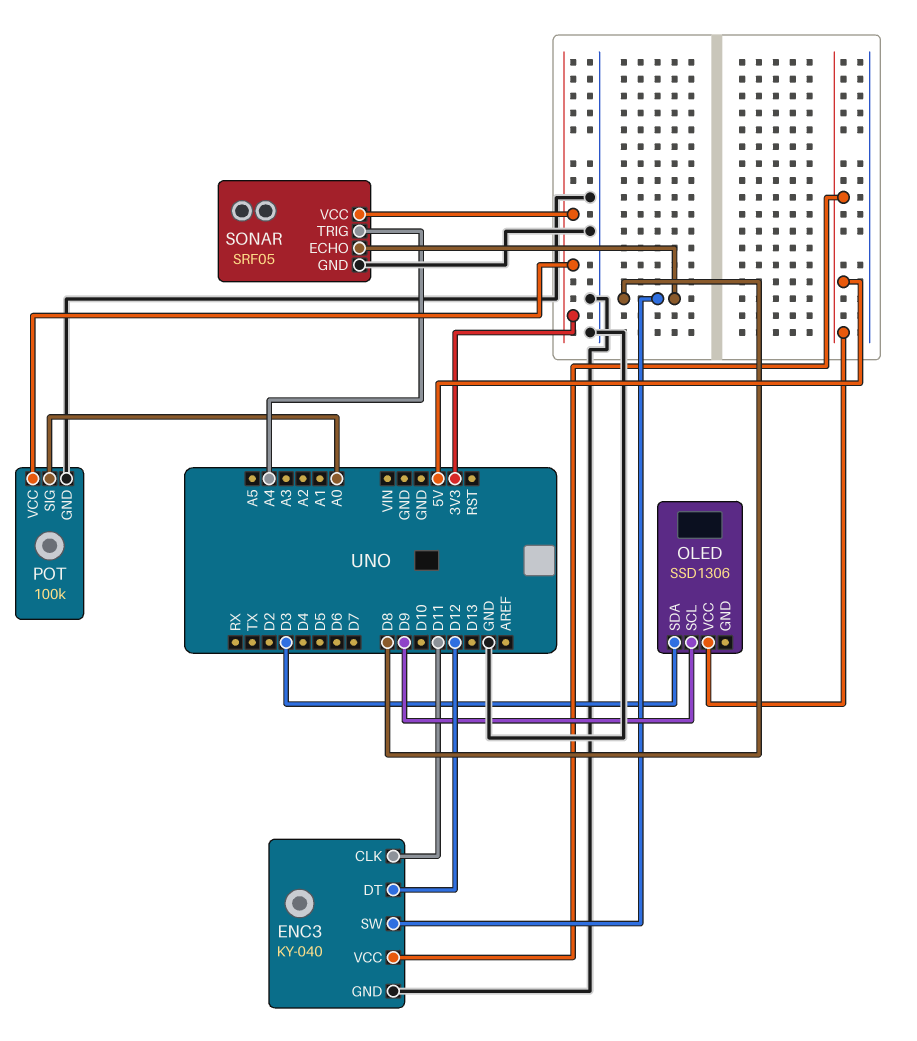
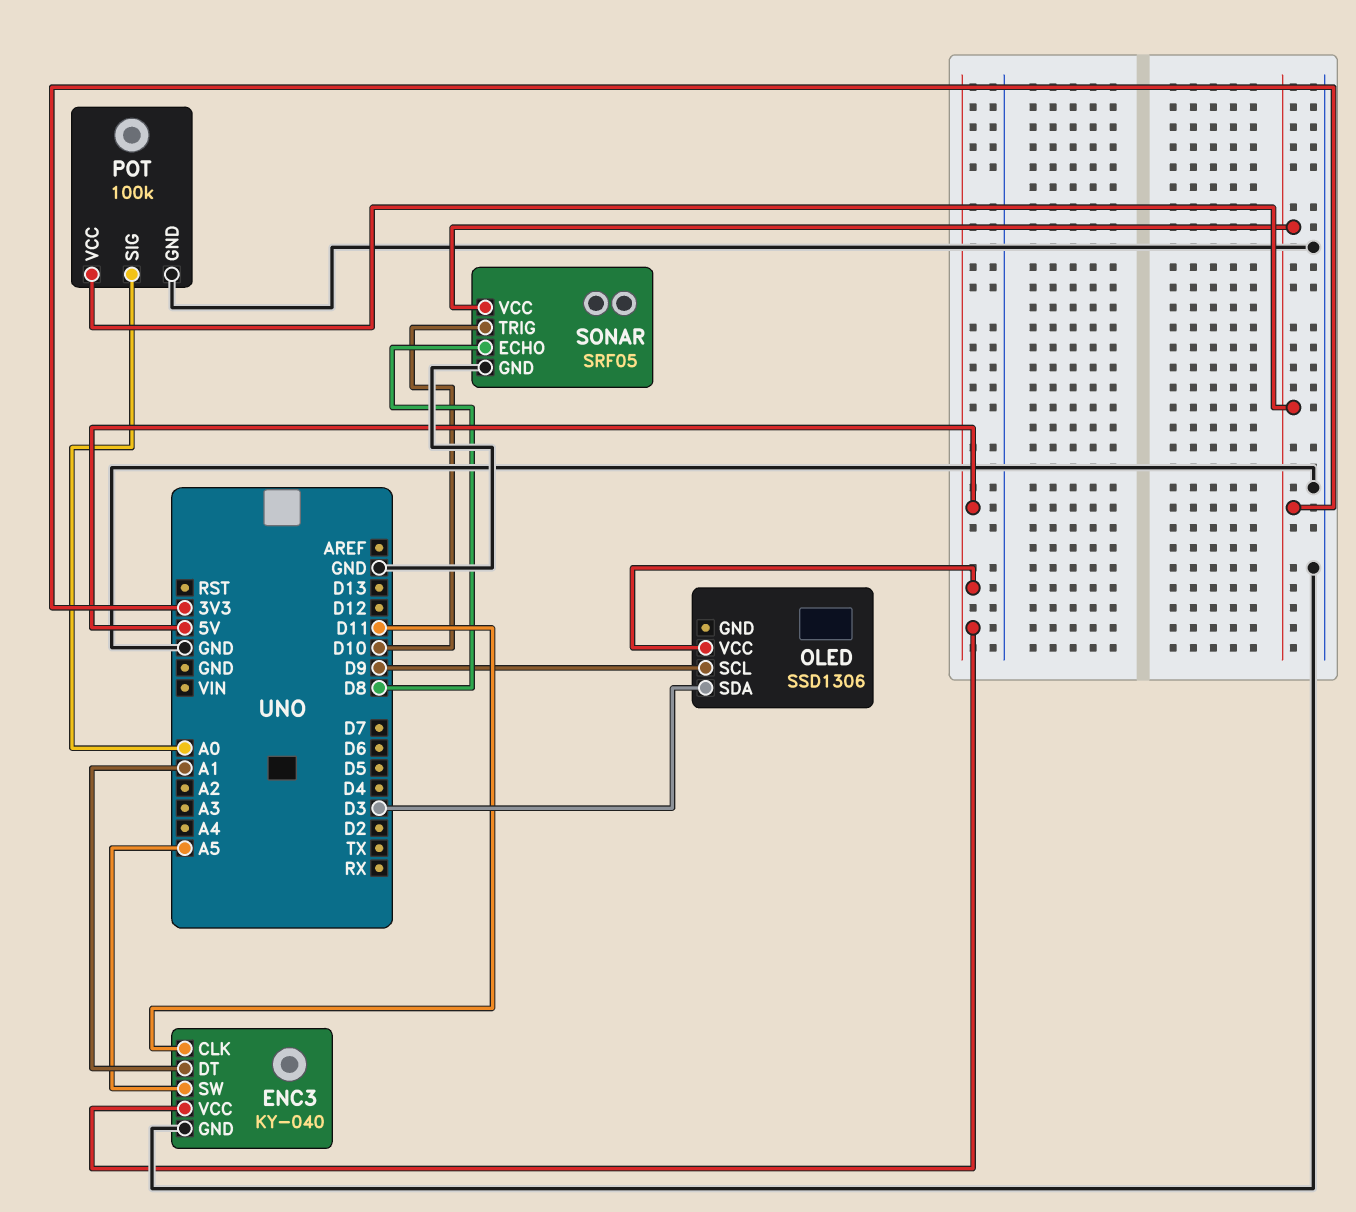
ENC3 pin DT: D12 -> A1
ENC3 pin SW: D8 -> A5
SONAR pin TRIG: A4 -> D10

